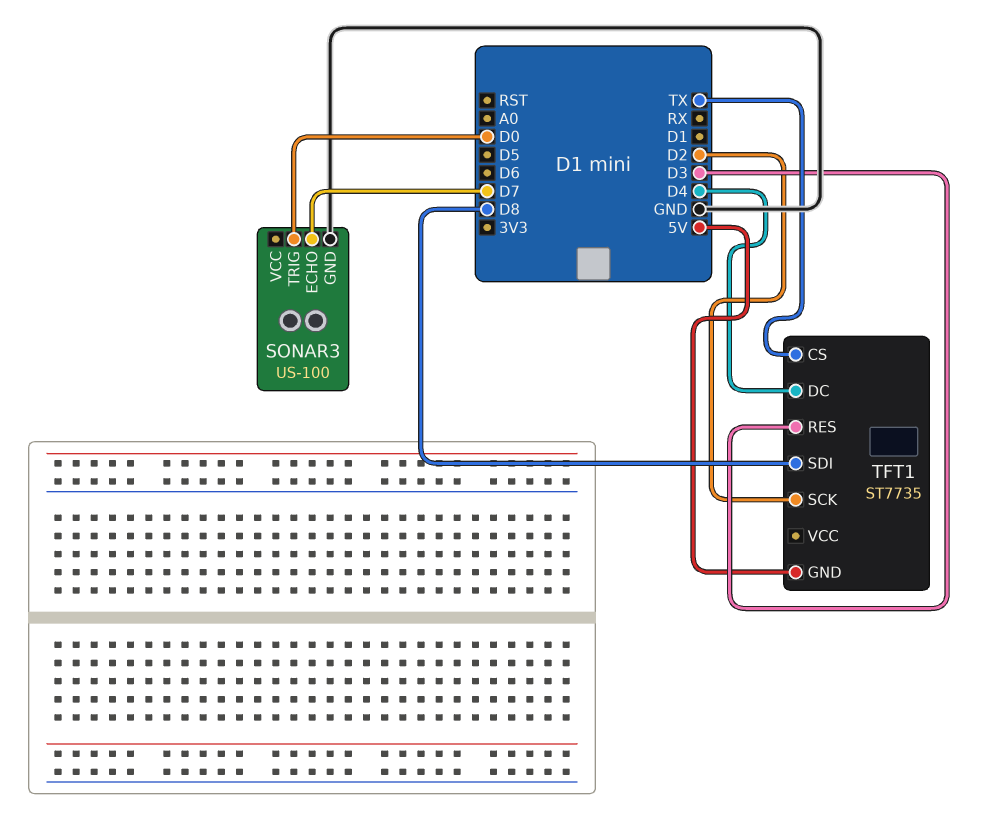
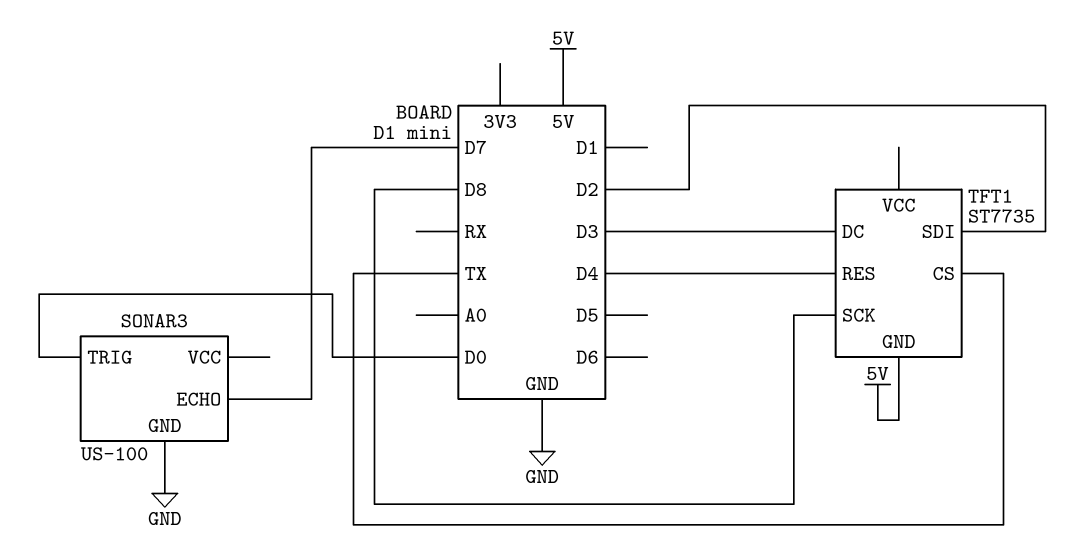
TFT1 pin DC: D4 -> D3
TFT1 pin RES: D3 -> D4
TFT1 pin SCK: D2 -> D8
TFT1 pin SDI: D8 -> D2

